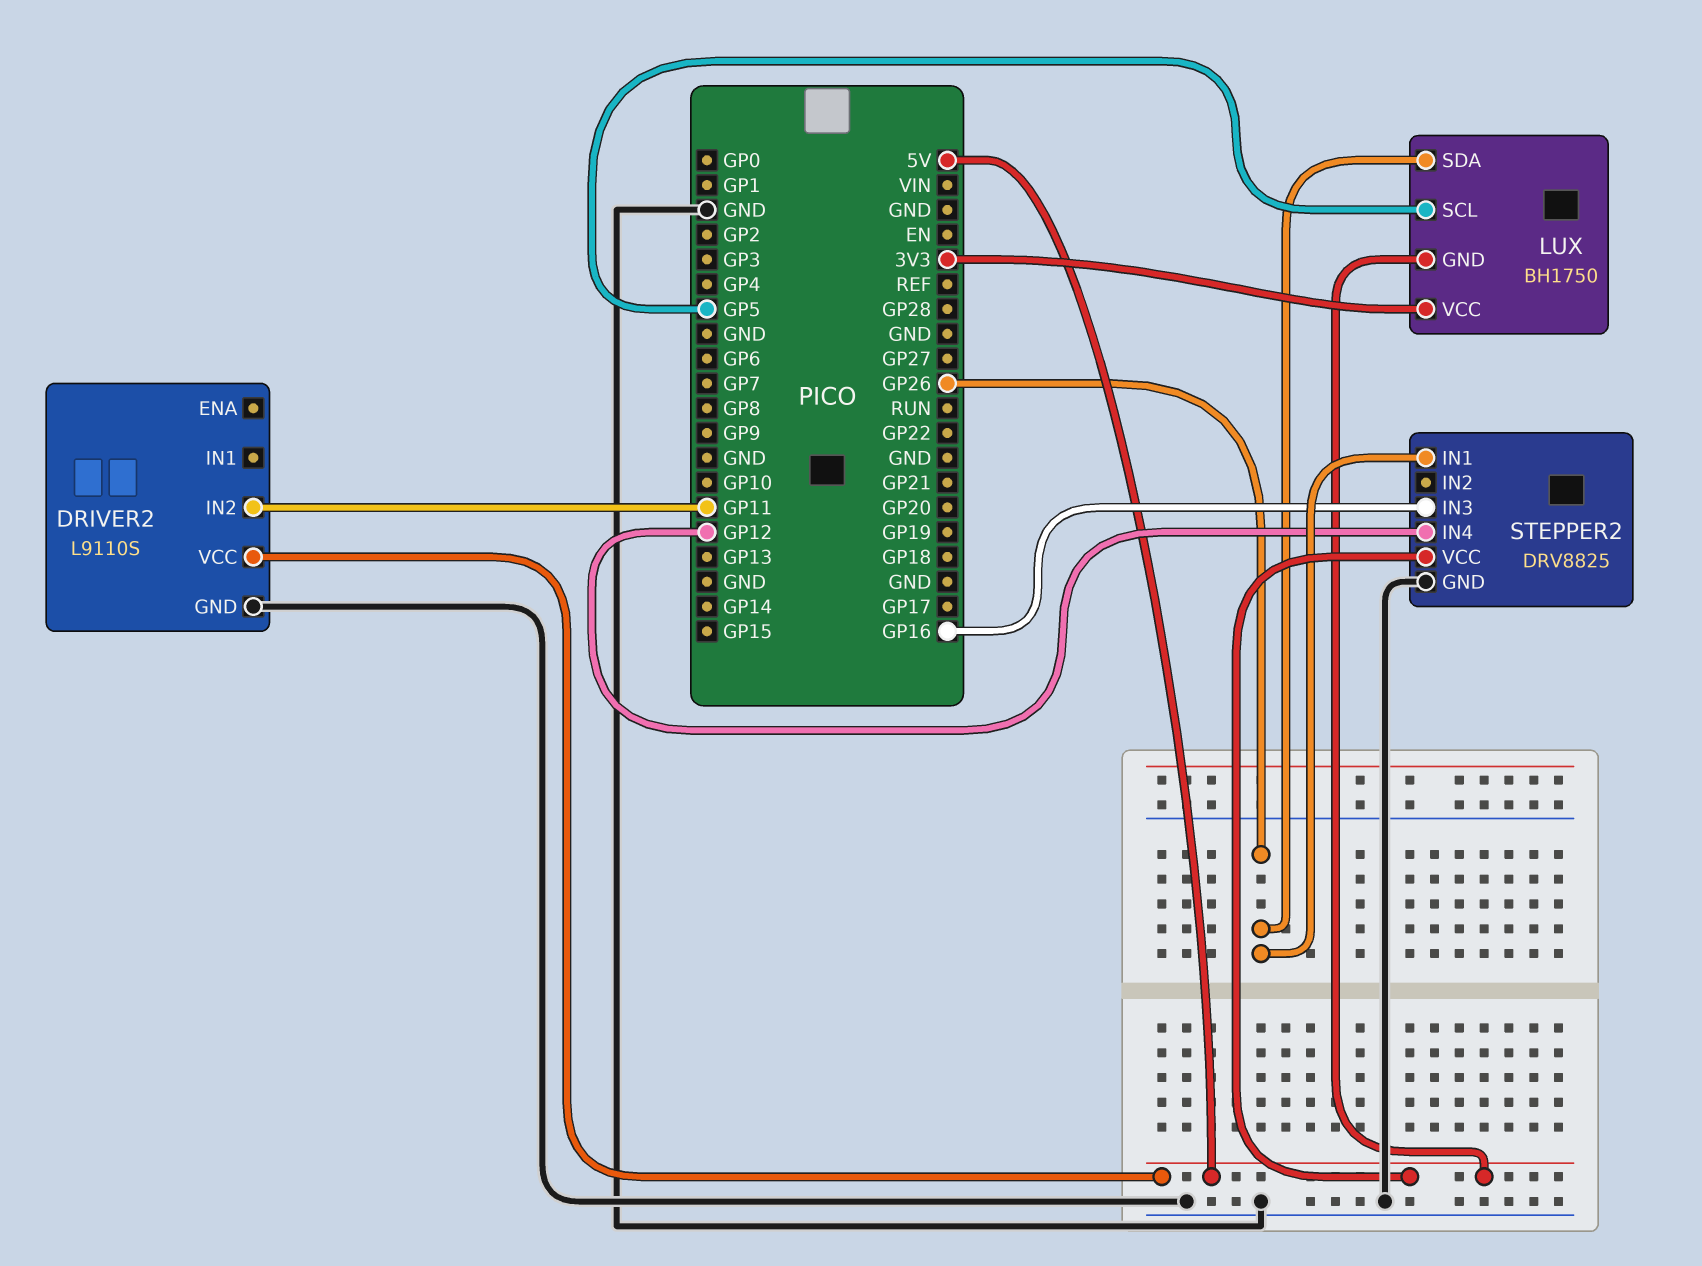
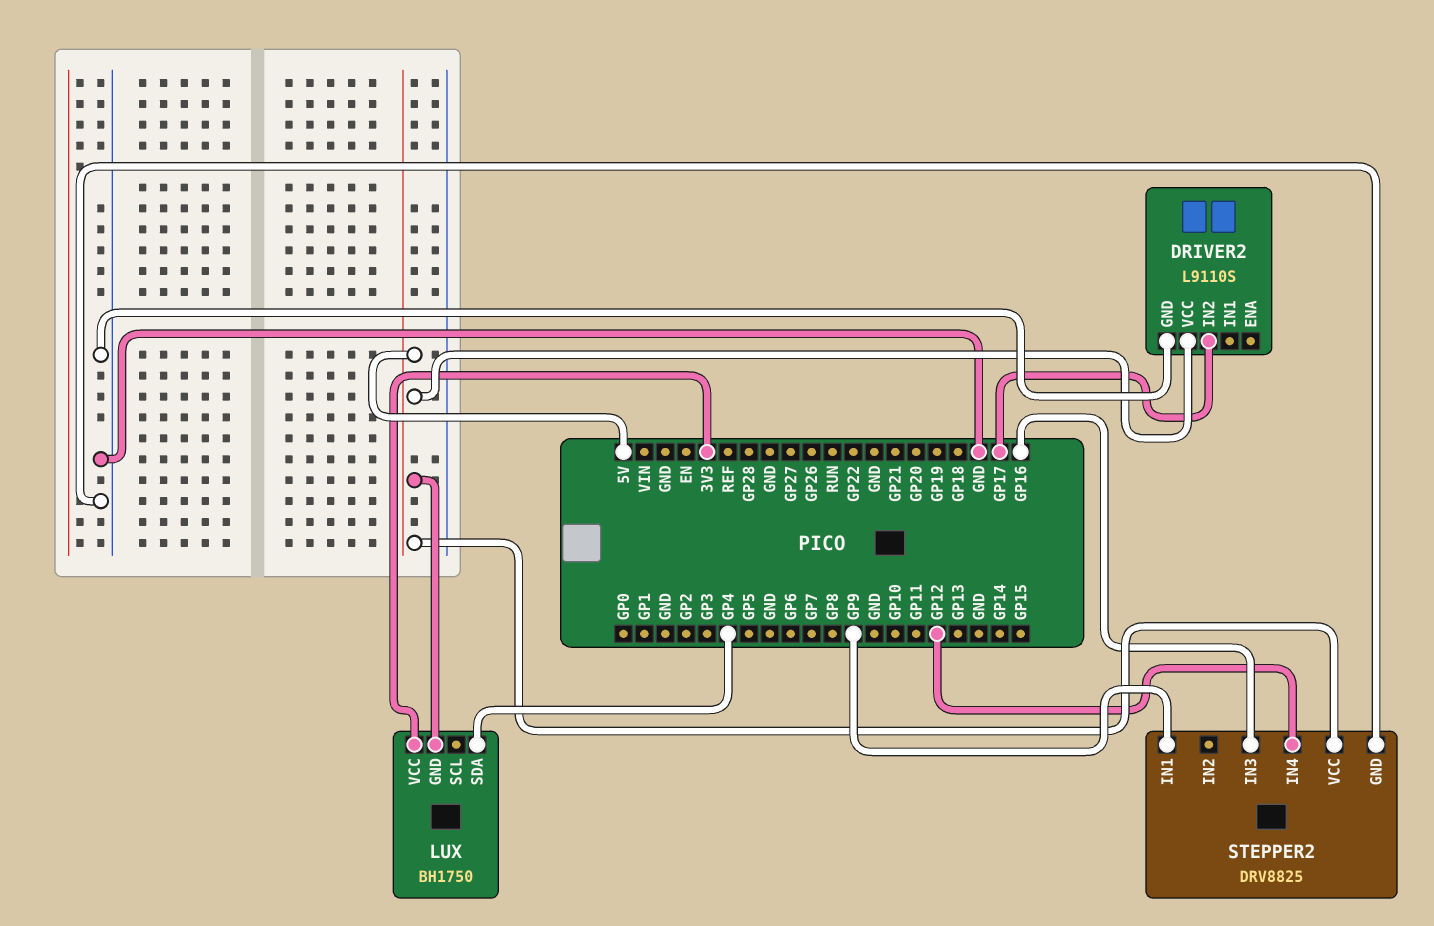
DRIVER2 pin IN2: GP11 -> GP17
LUX pin SCL: GP5 -> none
LUX pin SDA: GP26 -> GP4
STEPPER2 pin IN1: GP26 -> GP9

